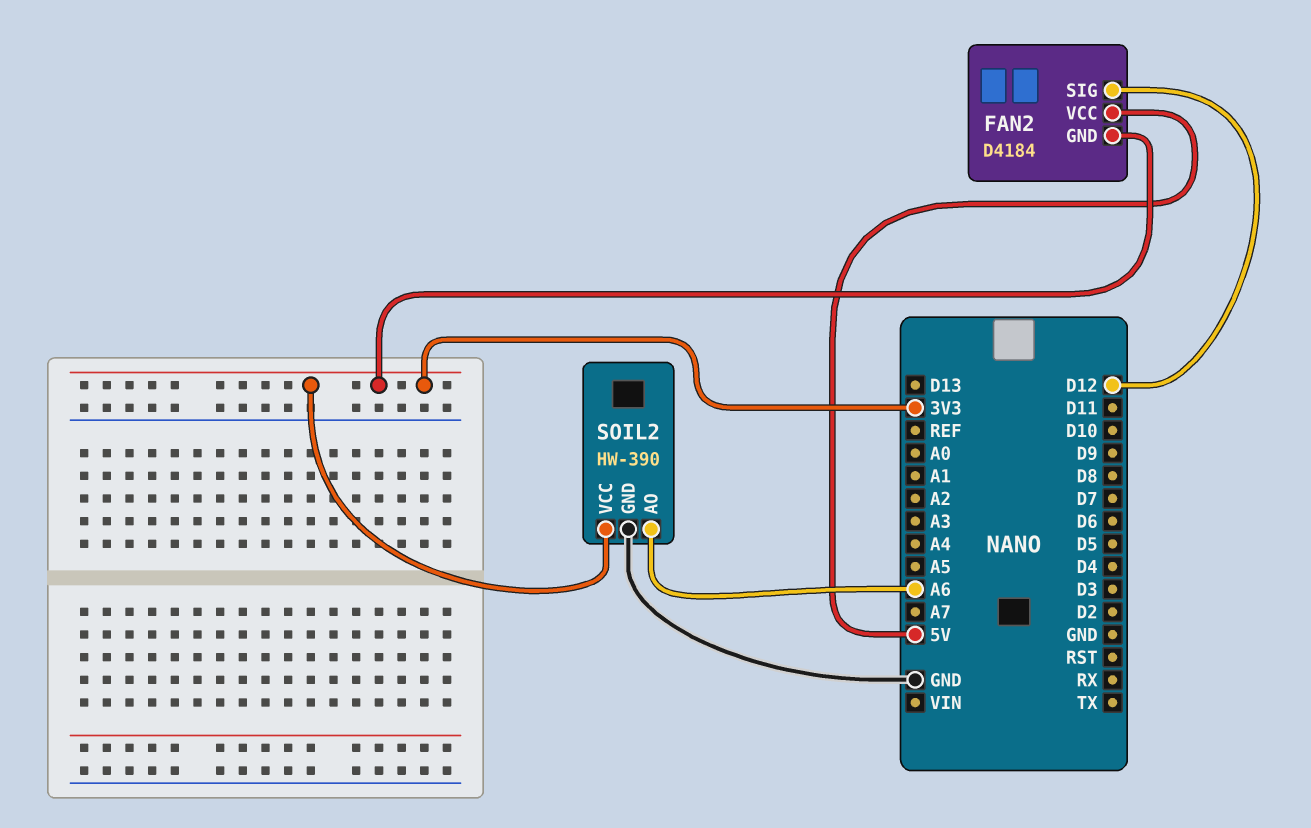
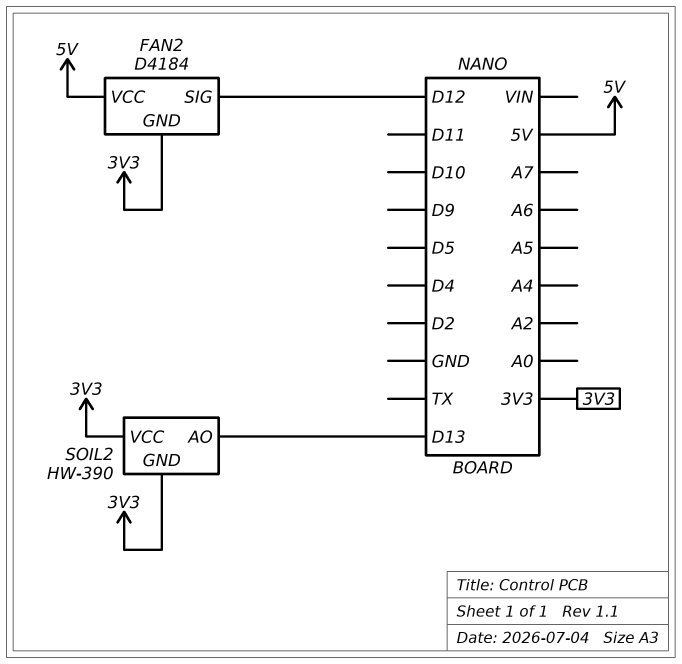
SOIL2 pin AO: A6 -> D13
SOIL2 pin GND: GND -> 3V3

